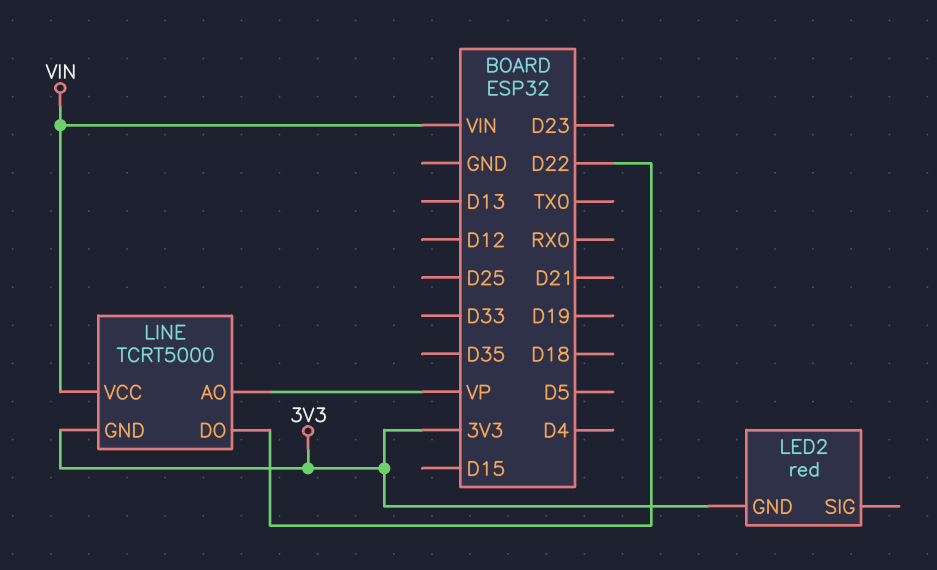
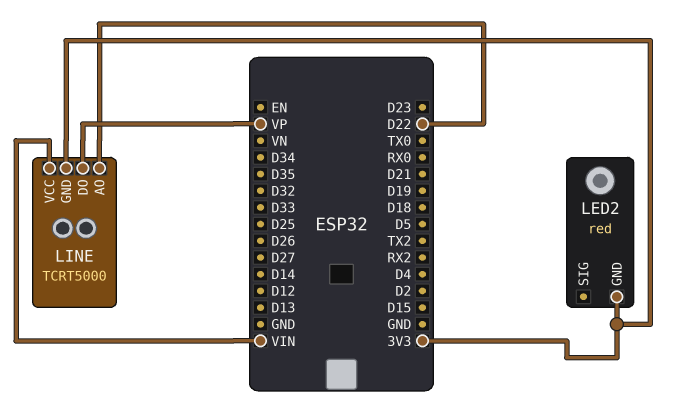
LINE pin AO: VP -> D22
LINE pin DO: D22 -> VP

